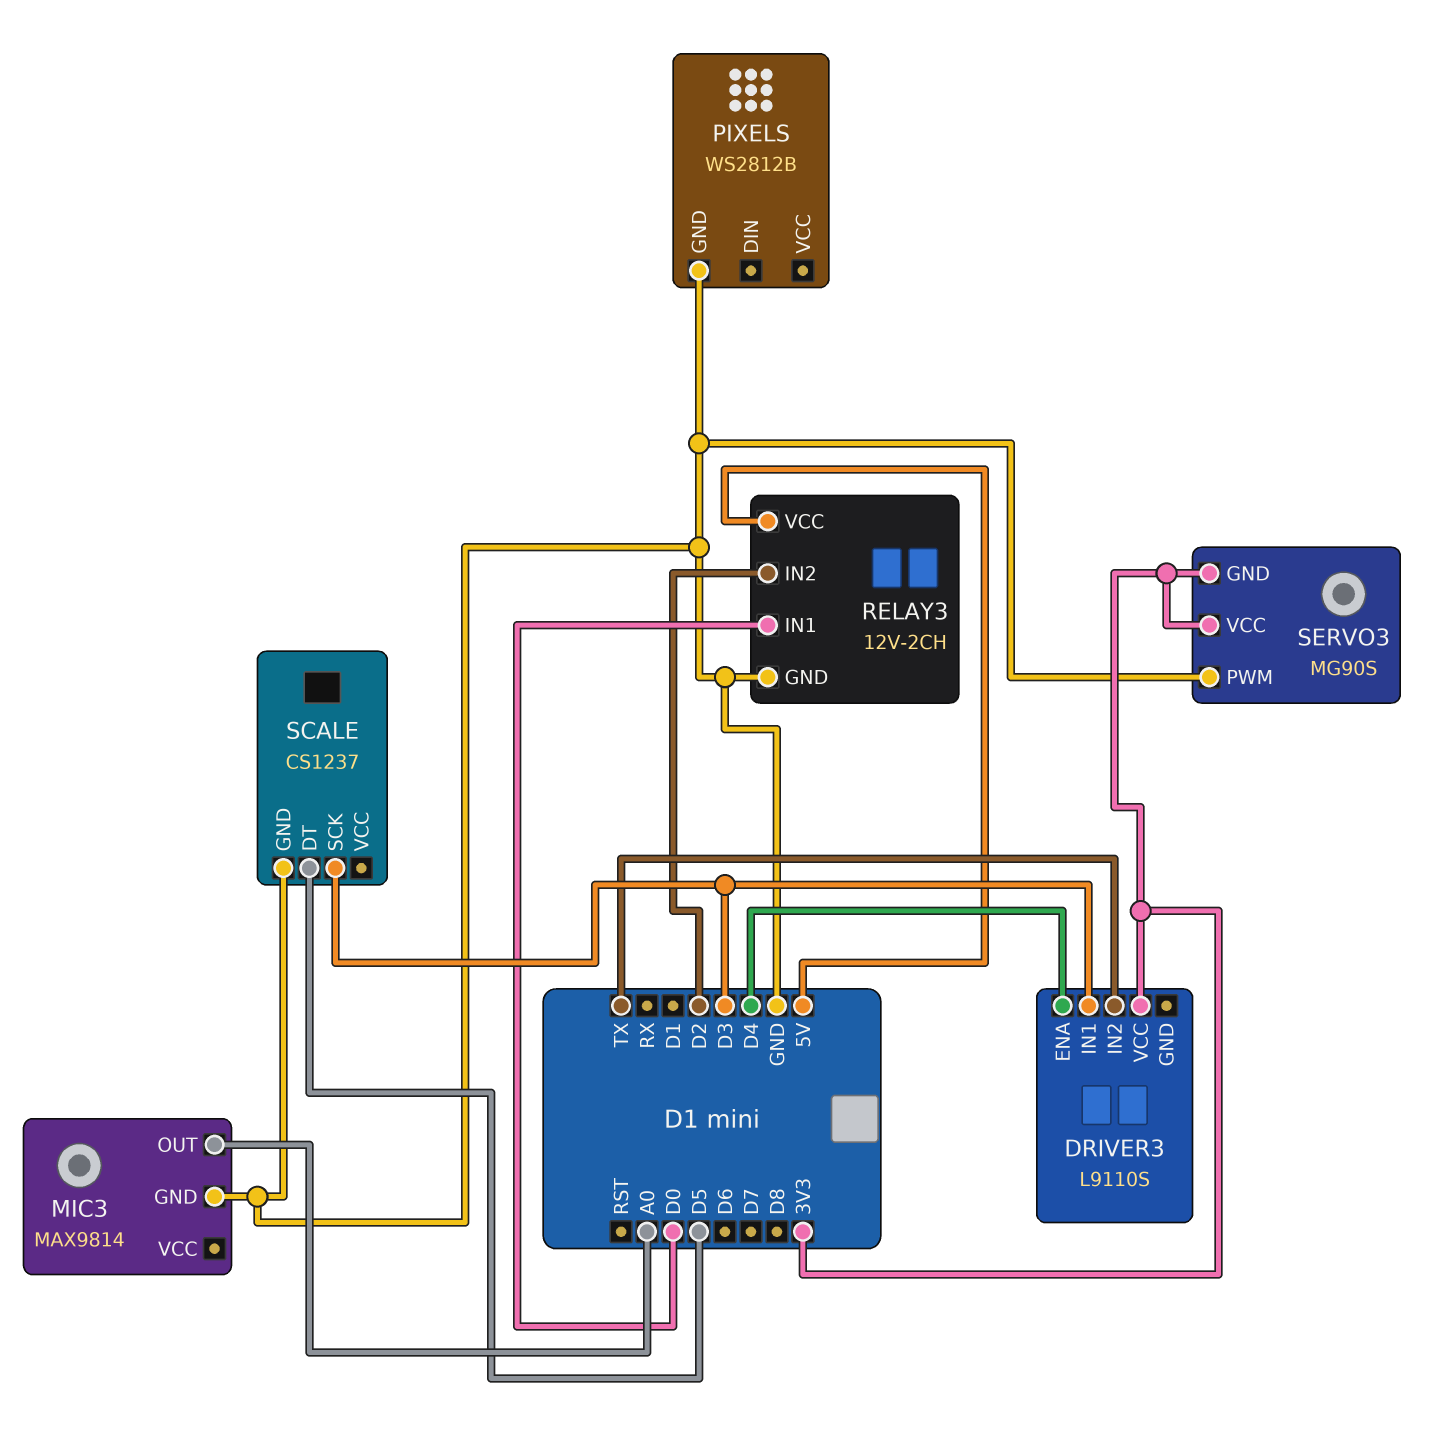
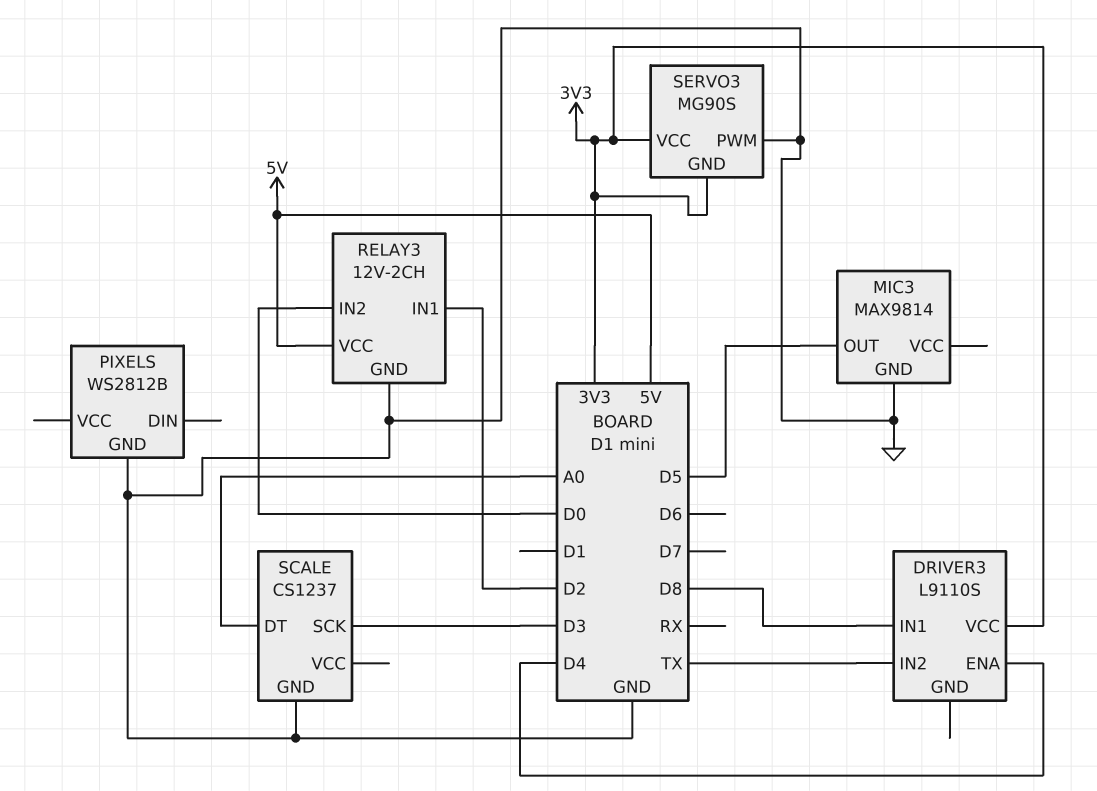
DRIVER3 pin IN1: D3 -> D8
MIC3 pin OUT: A0 -> D5
RELAY3 pin IN1: D0 -> D2
RELAY3 pin IN2: D2 -> D0
SCALE pin DT: D5 -> A0

